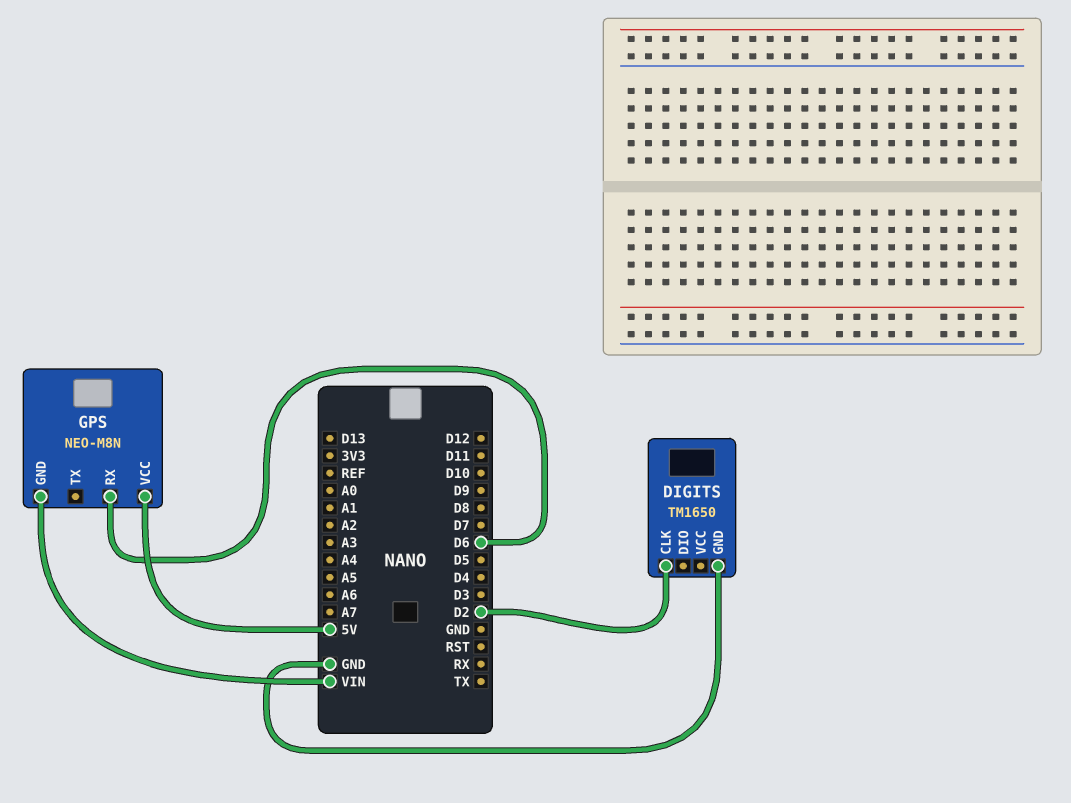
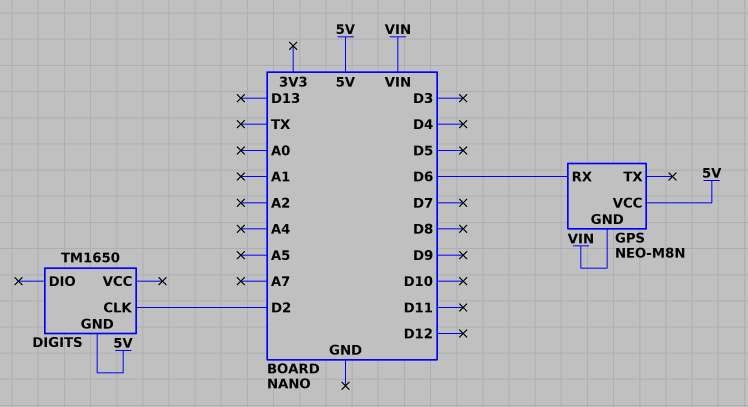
DIGITS pin GND: GND -> 5V

